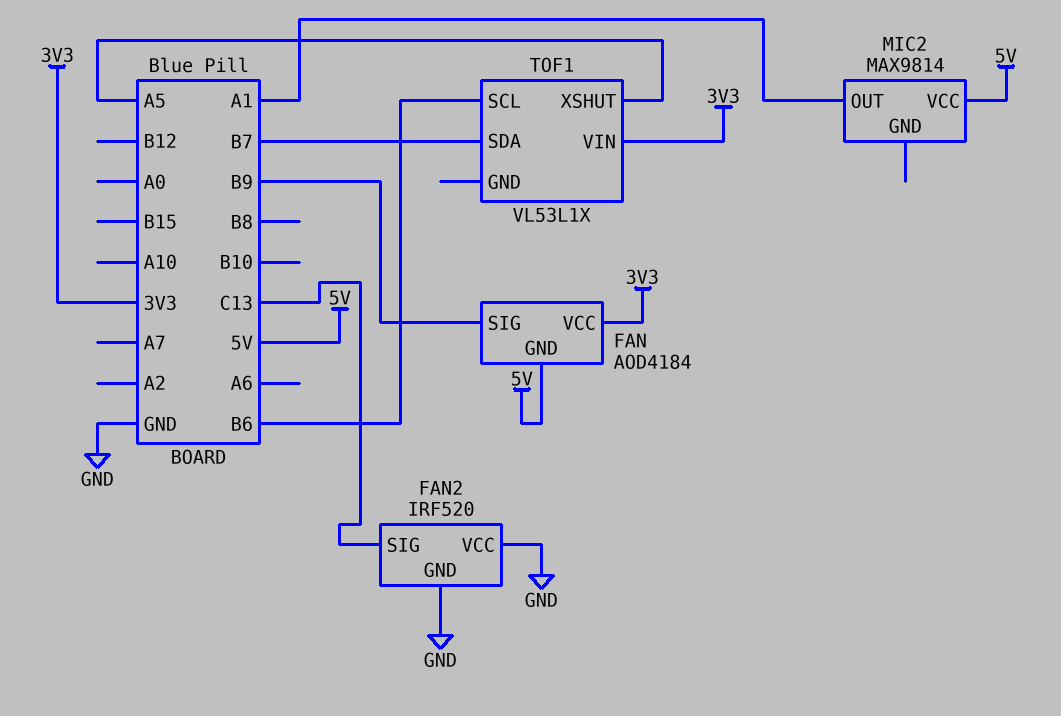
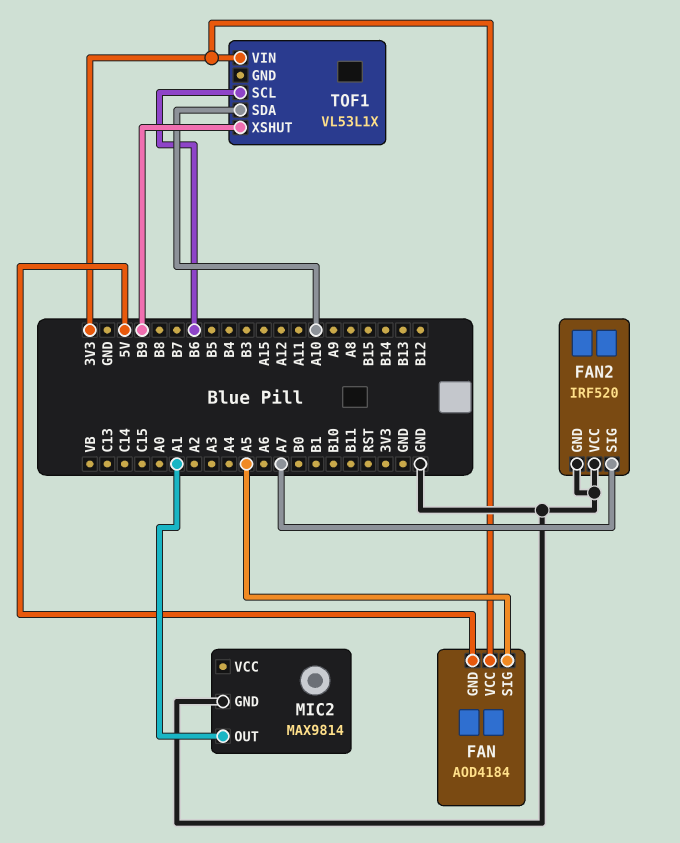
FAN pin SIG: B9 -> A5
FAN2 pin SIG: C13 -> A7
MIC2 pin GND: none -> GND
MIC2 pin VCC: 5V -> none
TOF1 pin SDA: B7 -> A10
TOF1 pin XSHUT: A5 -> B9

